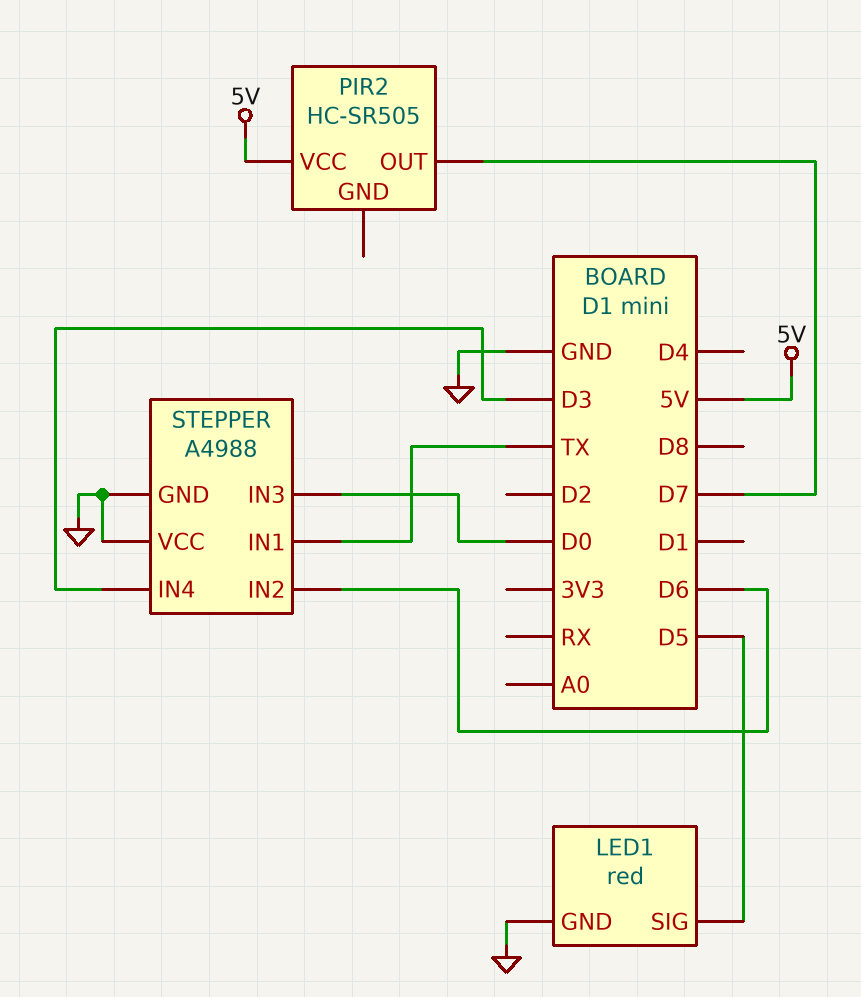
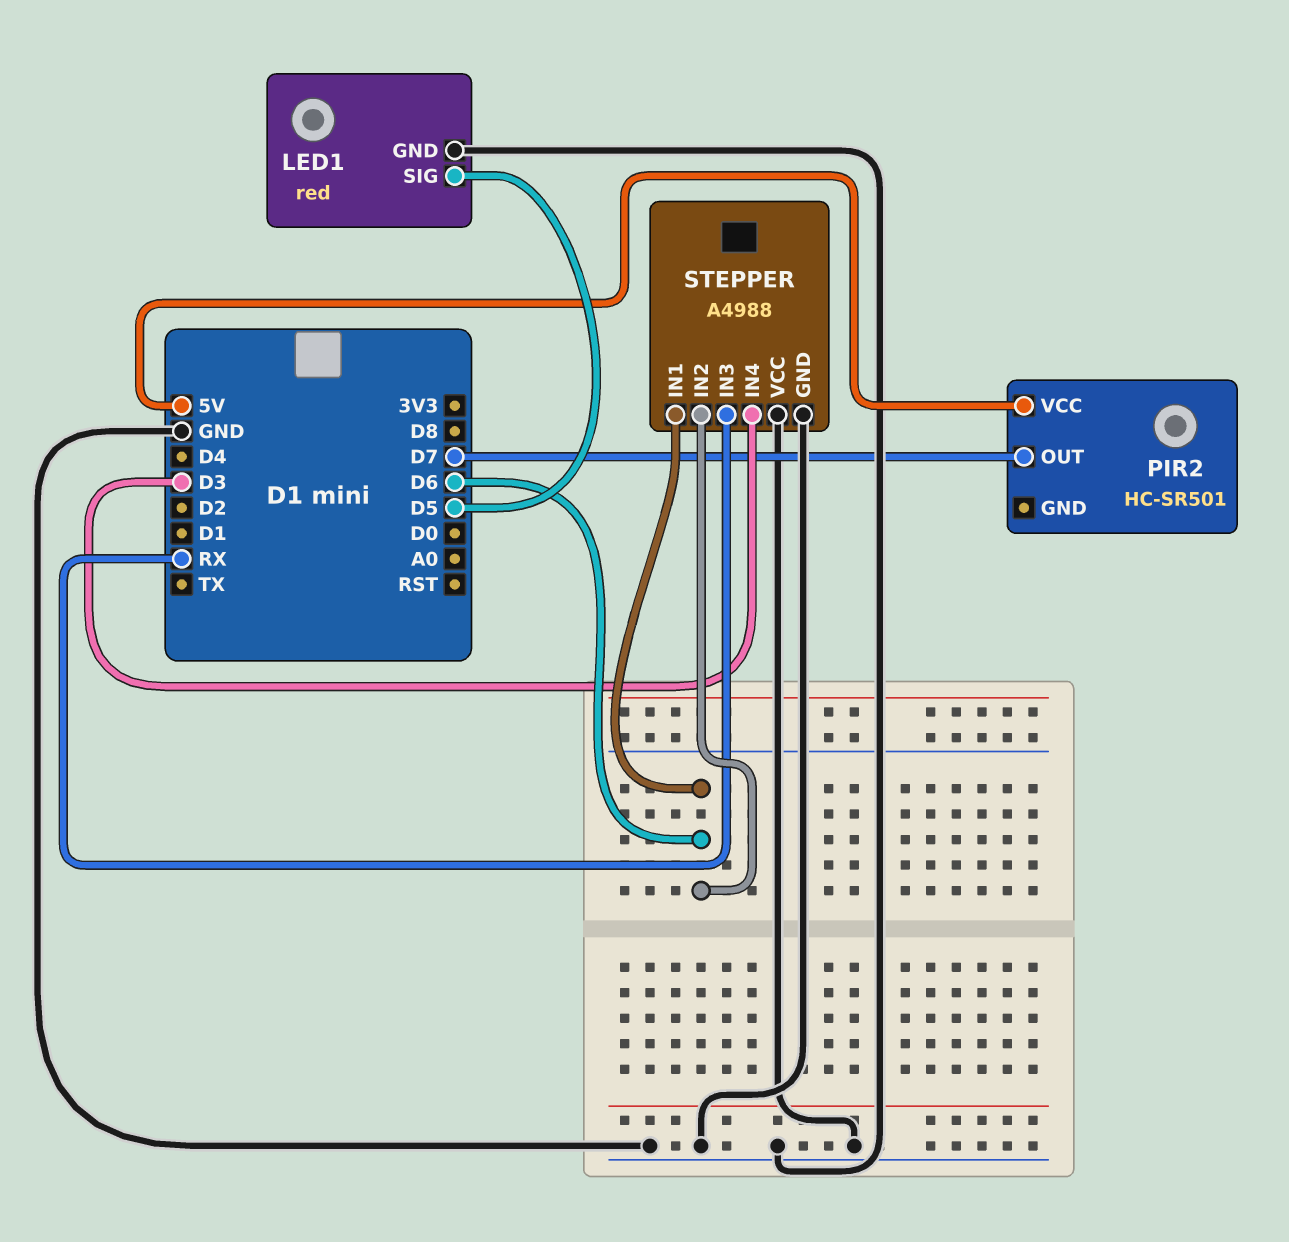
PIR2: HC-SR505 -> HC-SR501
STEPPER pin IN1: TX -> D6
STEPPER pin IN3: D0 -> RX

